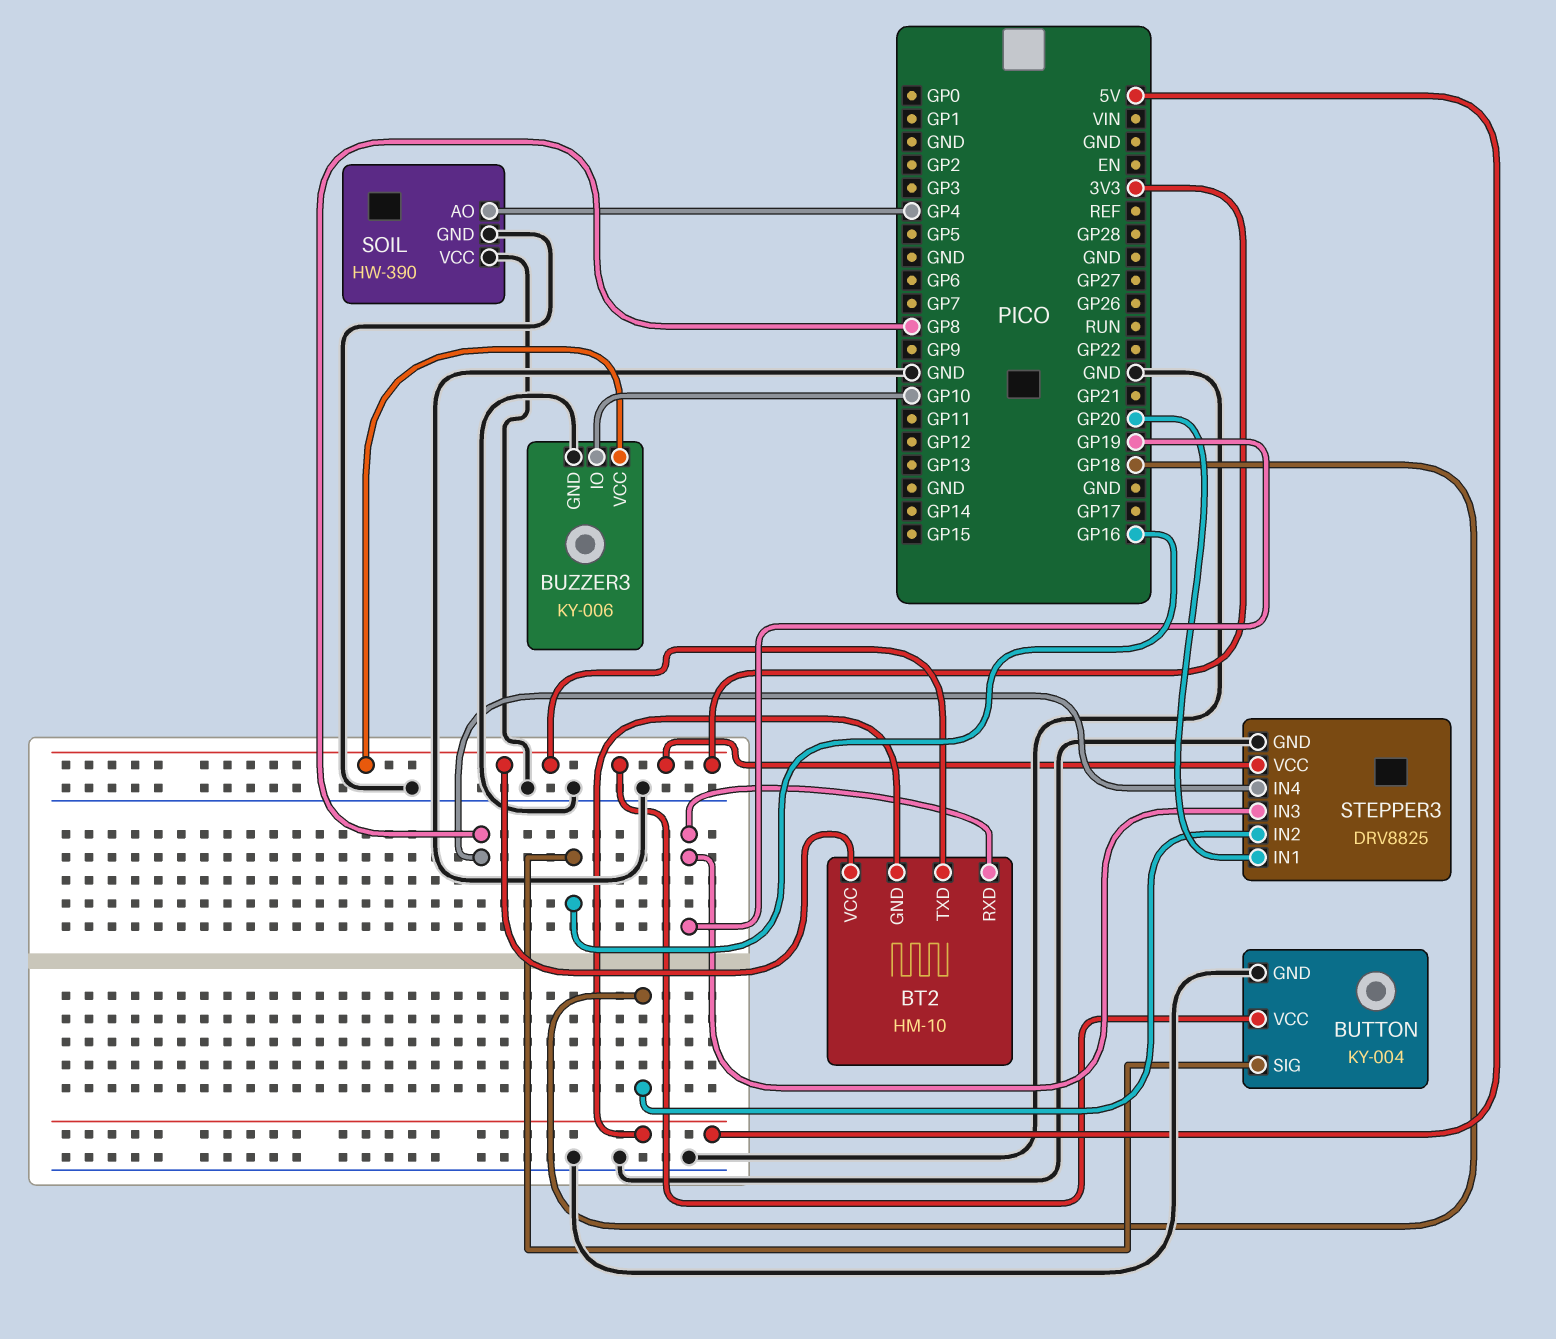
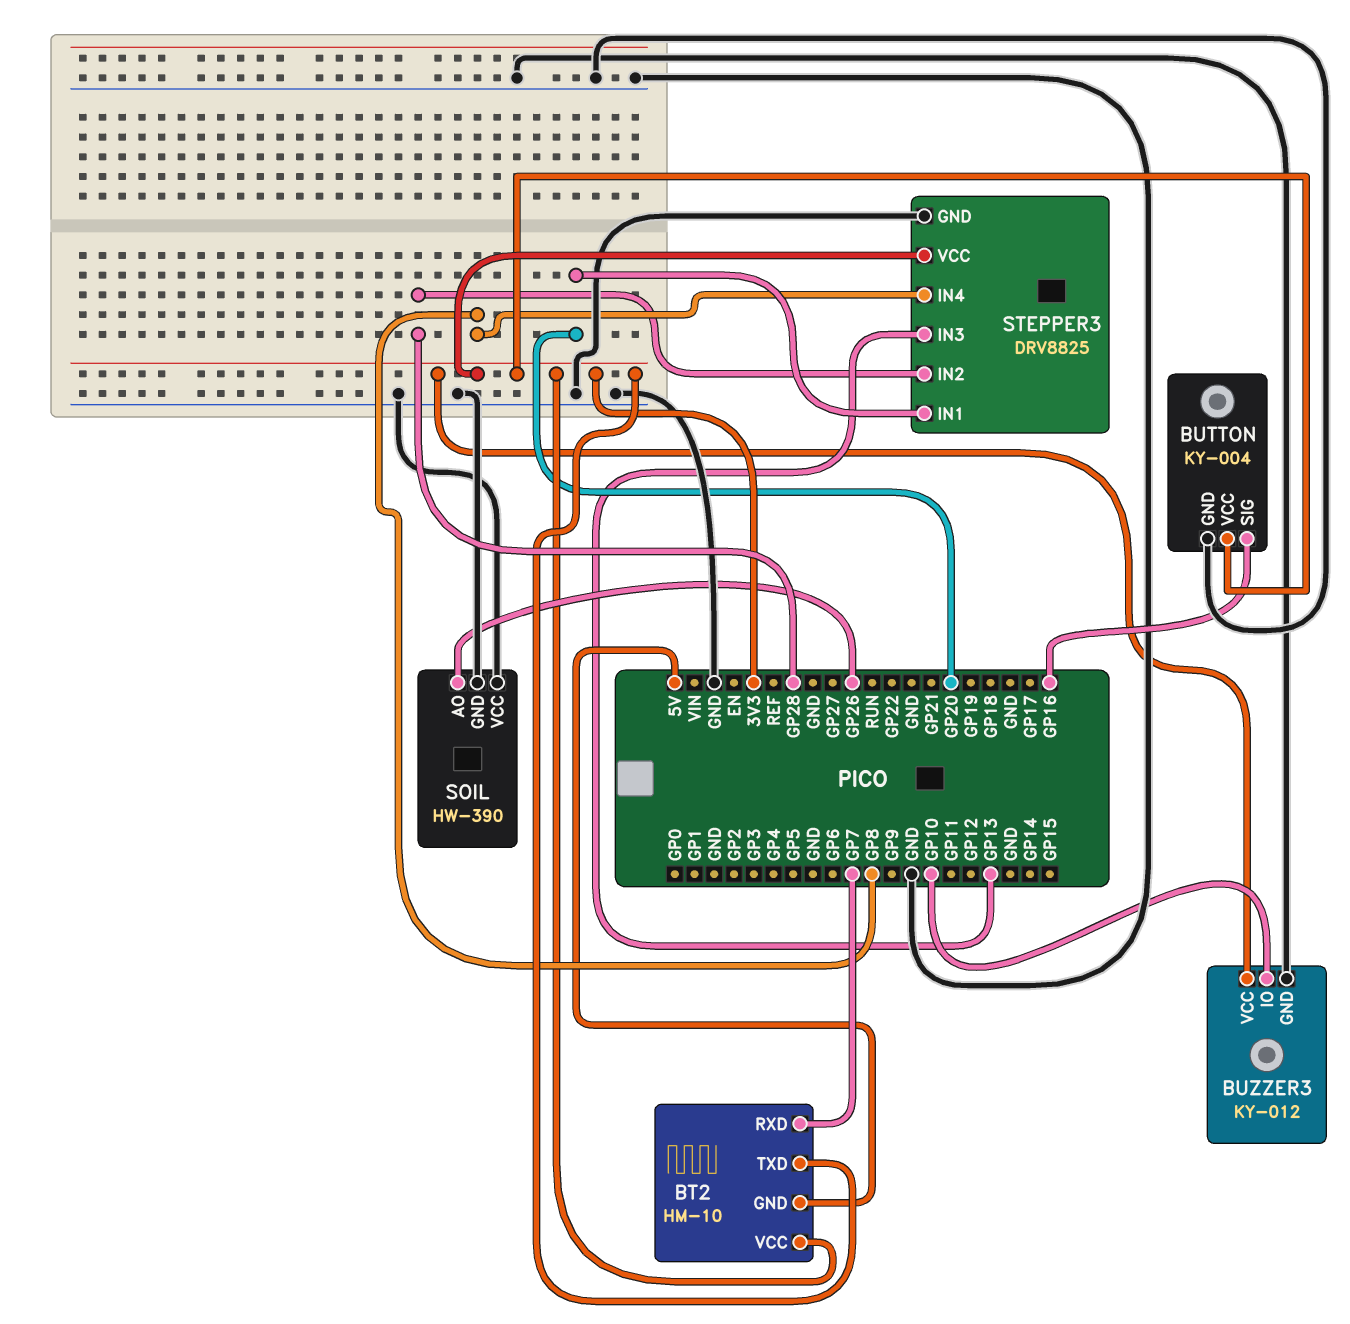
BT2 pin RXD: GP19 -> GP7
BUZZER3: KY-006 -> KY-012
SOIL pin AO: GP4 -> GP26
STEPPER3 pin IN2: GP18 -> GP28
STEPPER3 pin IN3: GP19 -> GP13

